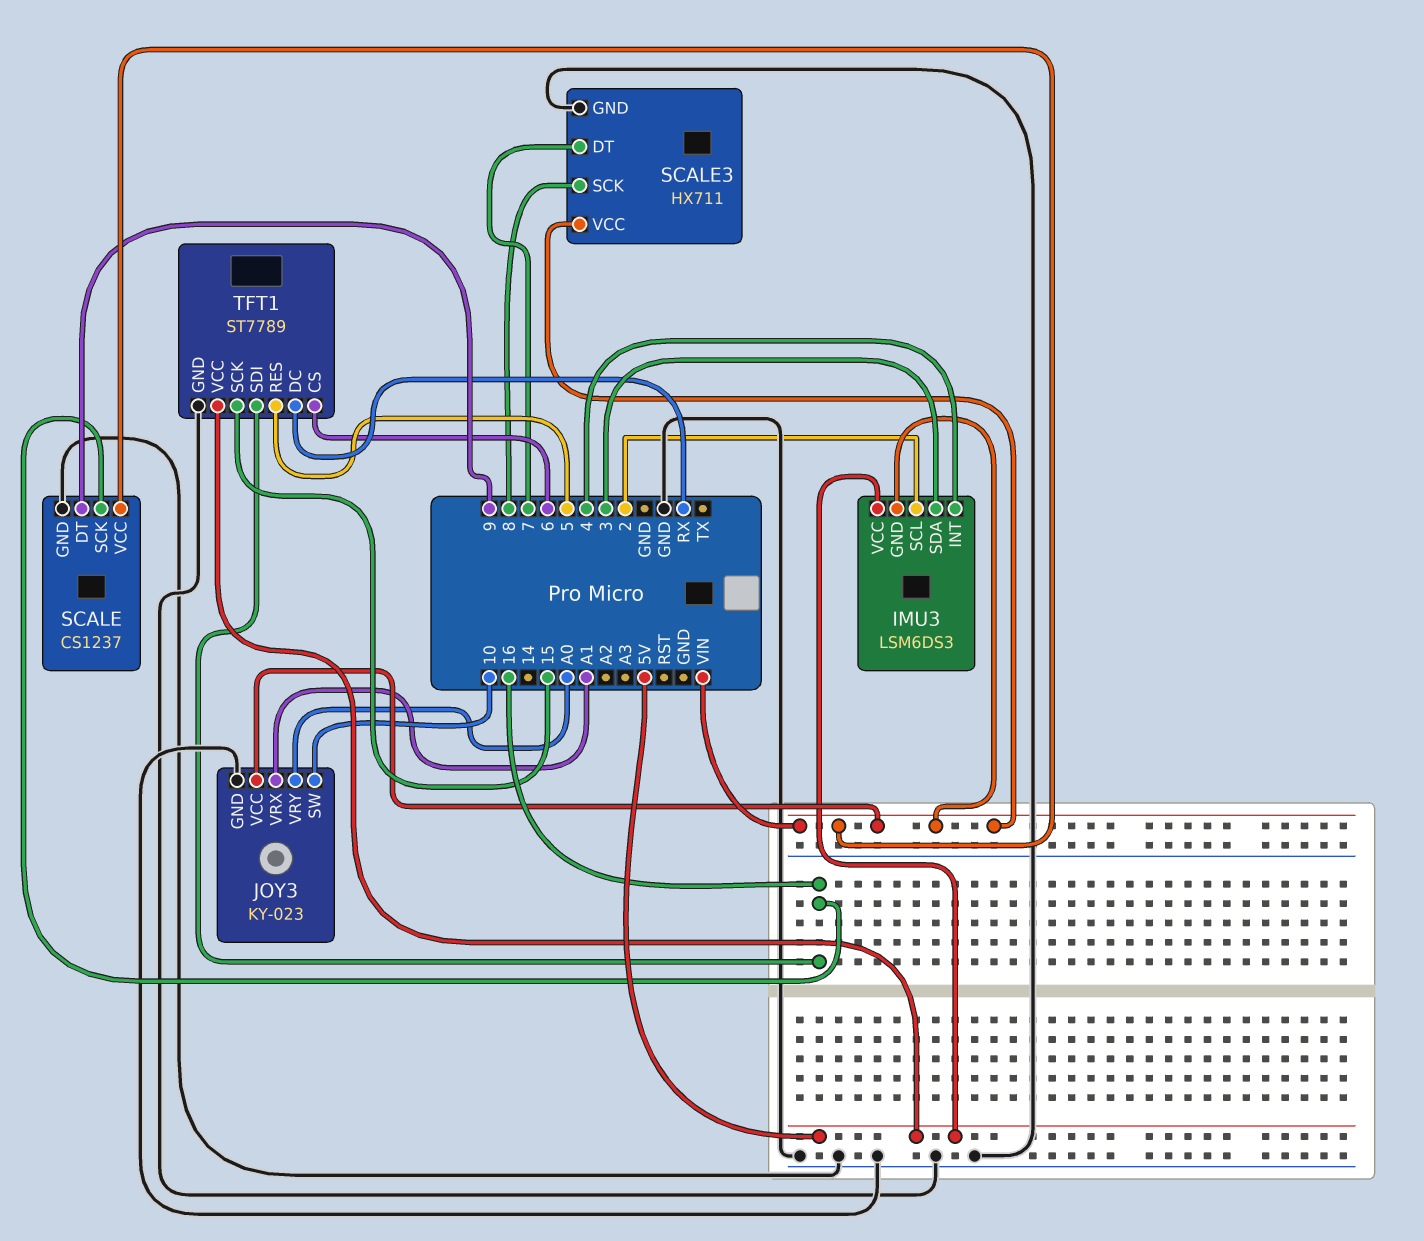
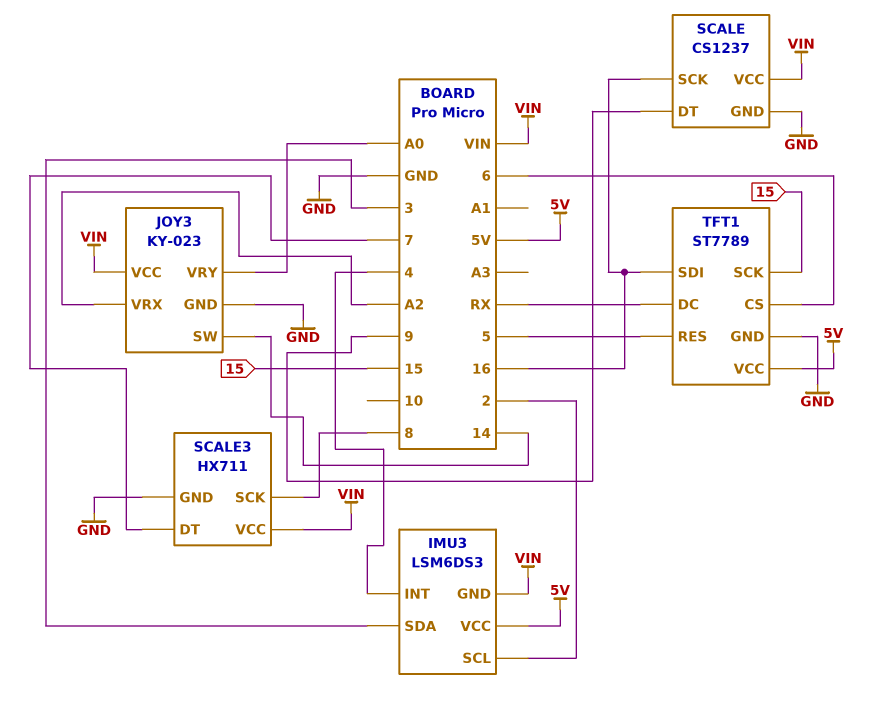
JOY3 pin SW: 10 -> 14
JOY3 pin VRX: A1 -> A2

